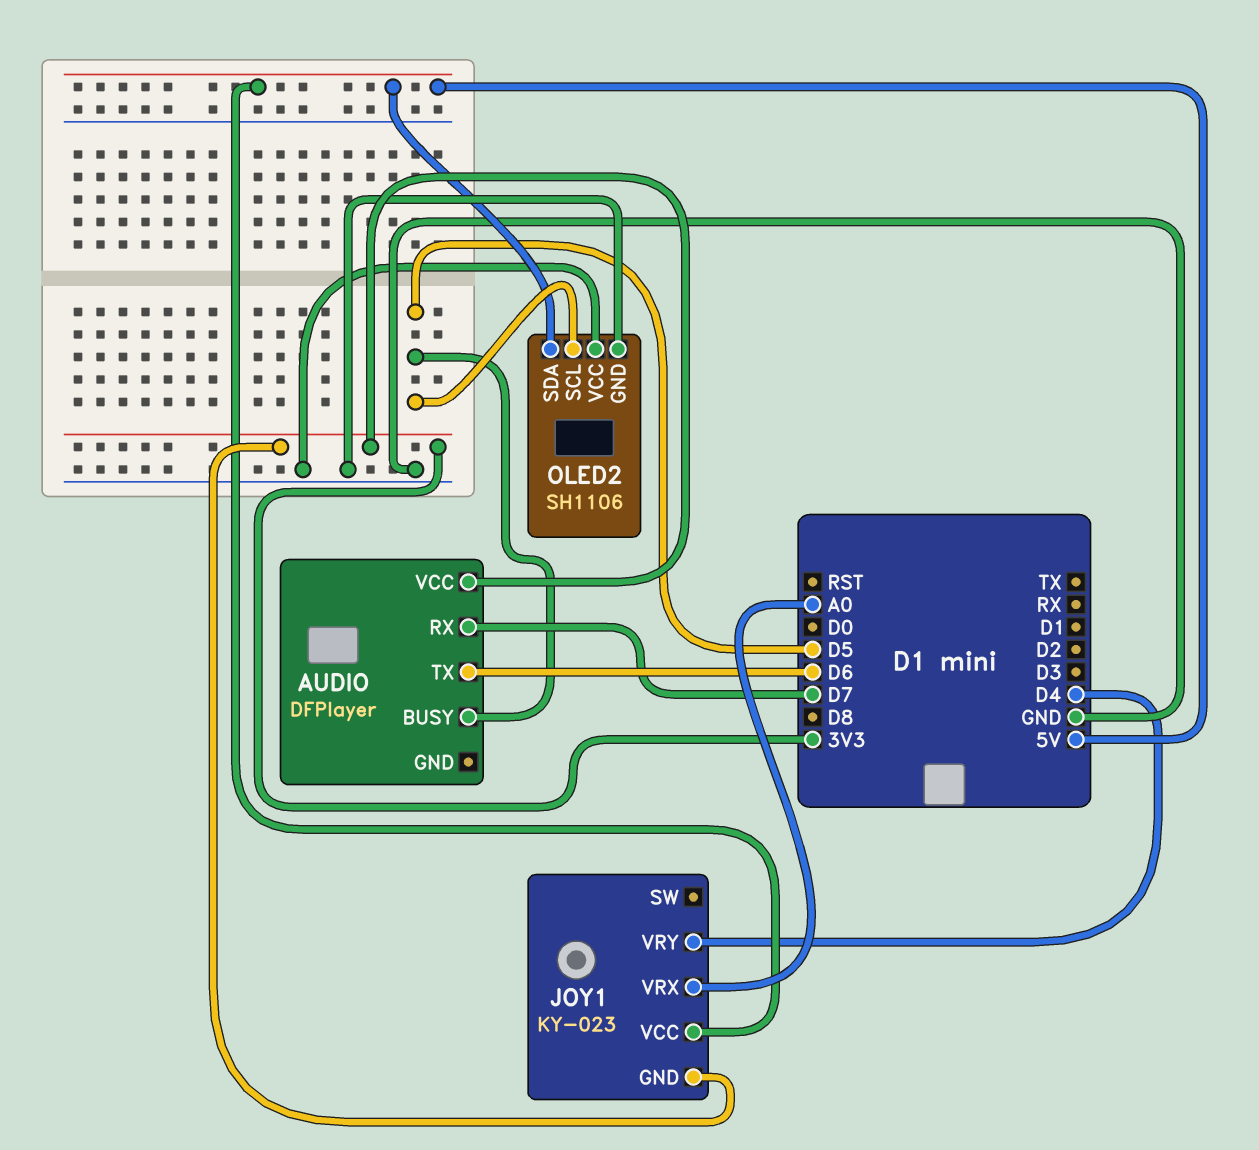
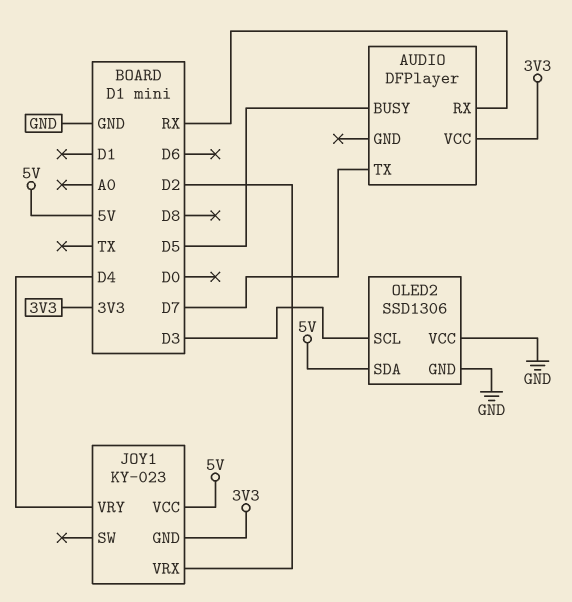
AUDIO pin RX: D7 -> RX
AUDIO pin TX: D6 -> D7
JOY1 pin VRX: A0 -> D2
OLED2: SH1106 -> SSD1306
OLED2 pin SCL: D5 -> D3

